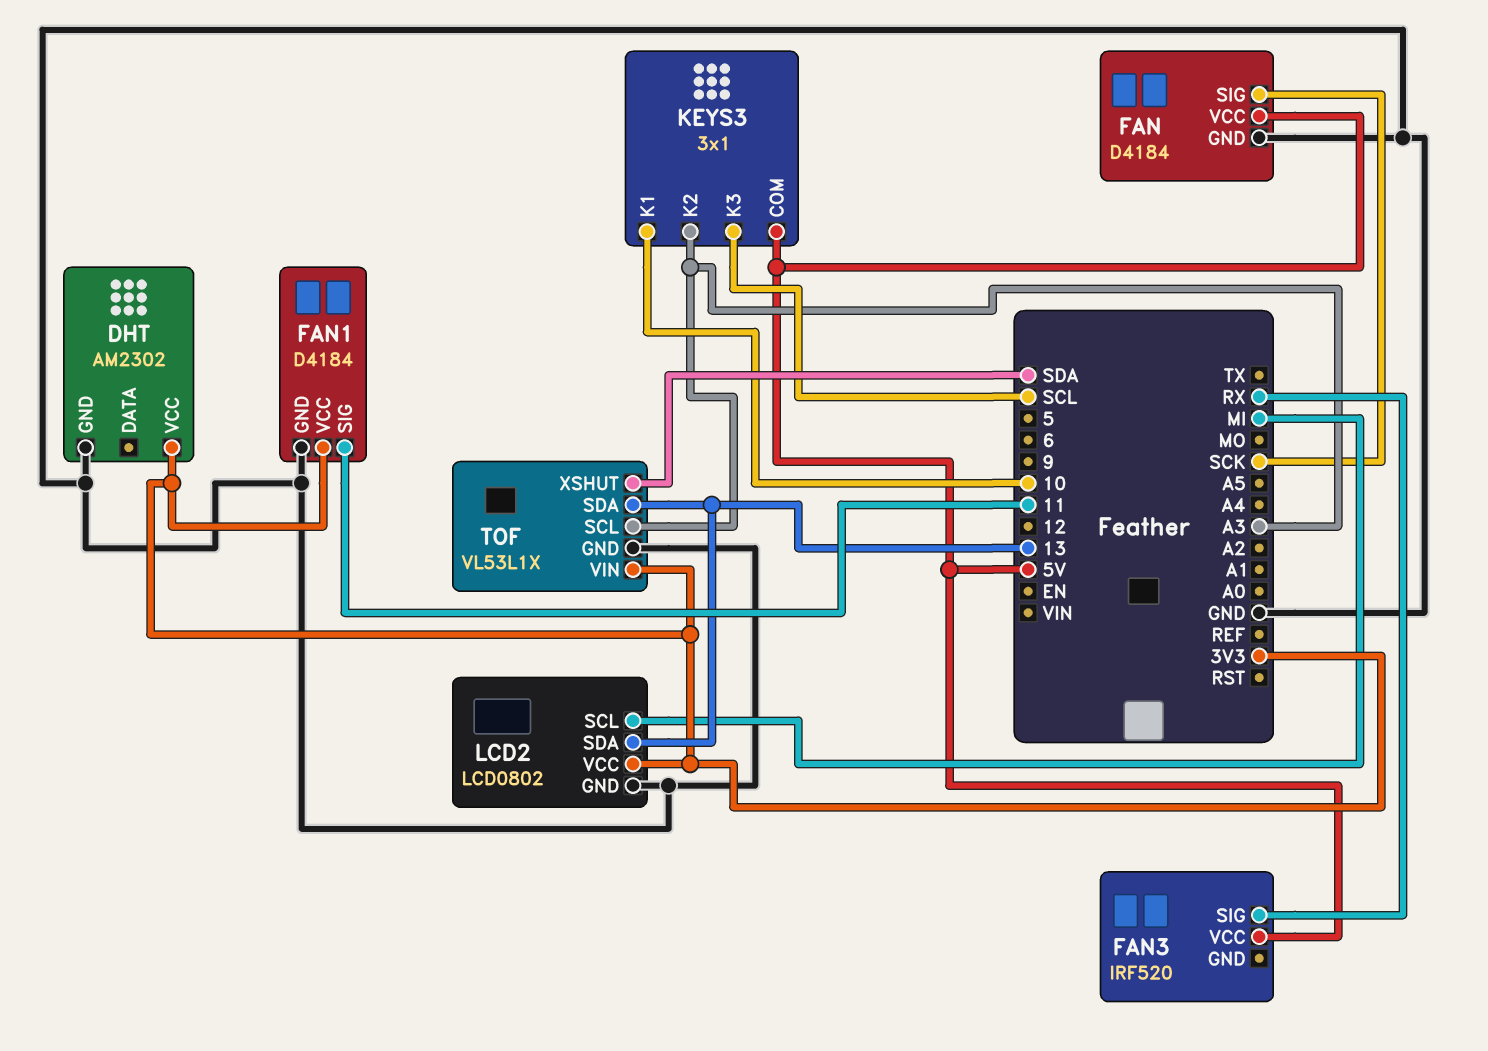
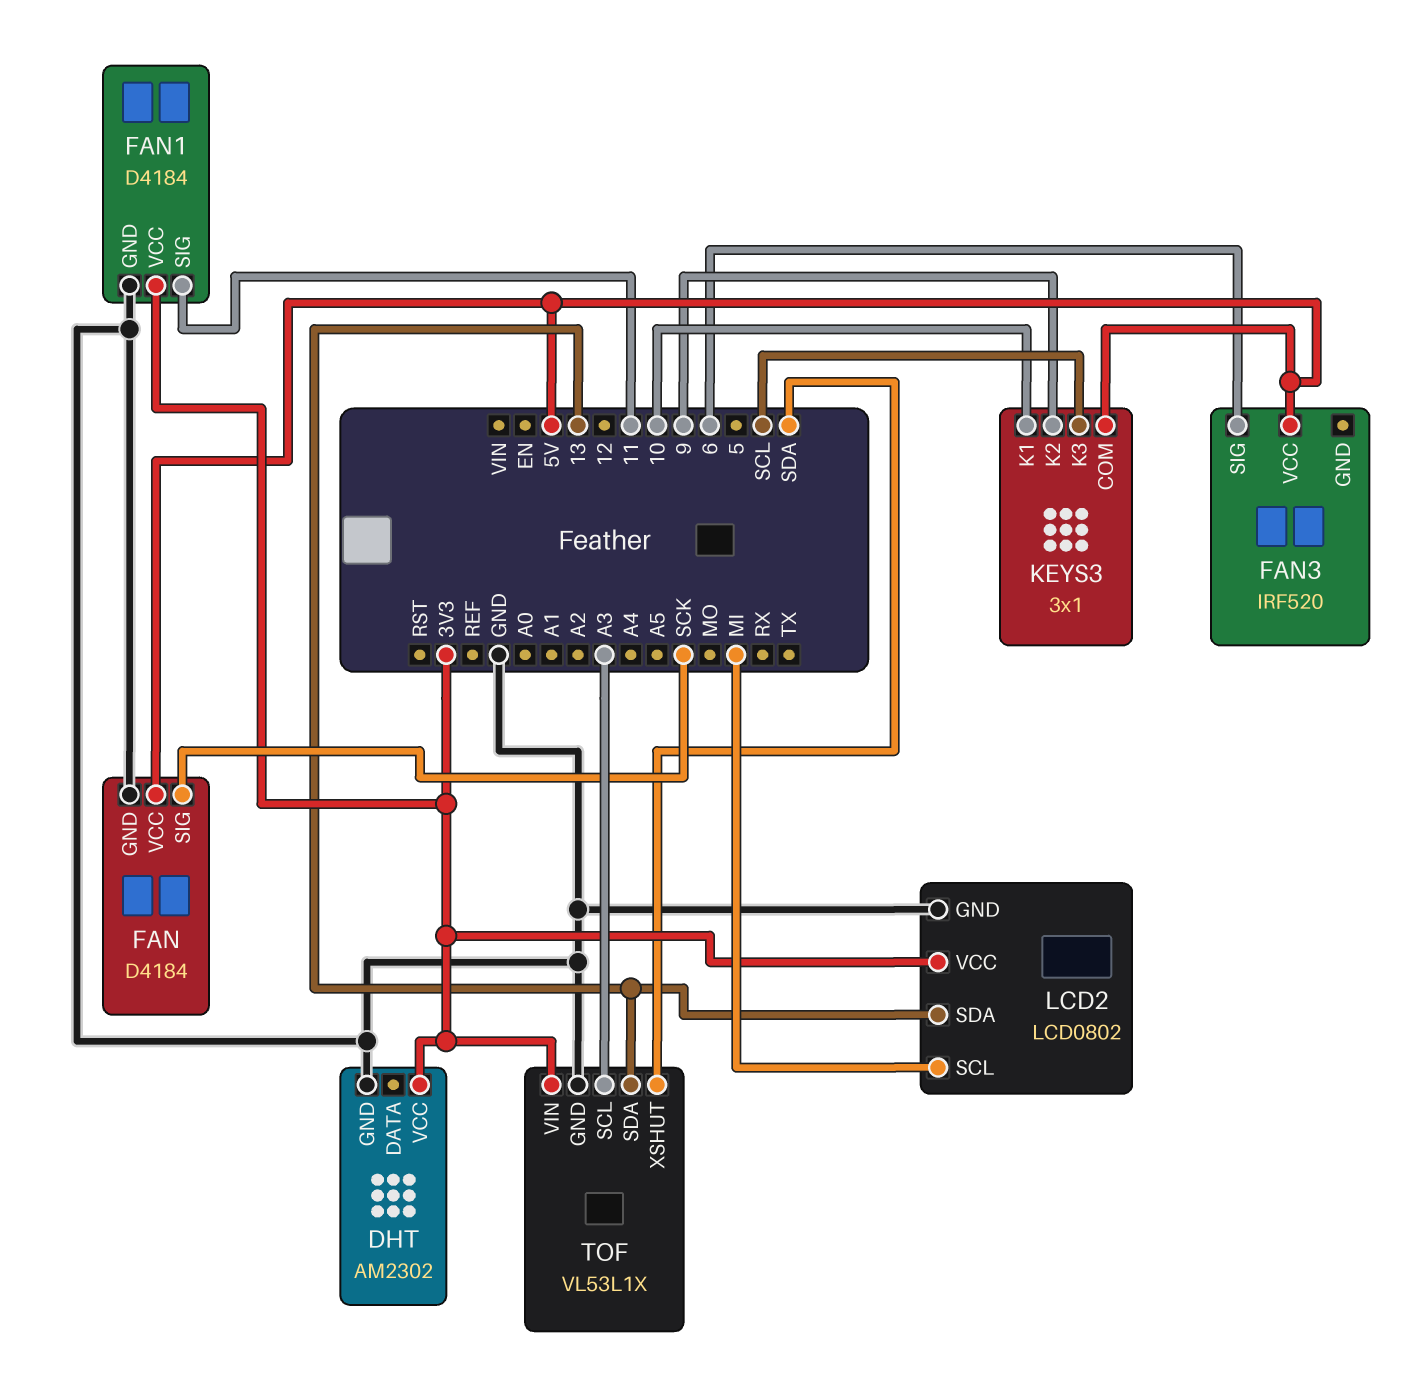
FAN3 pin SIG: RX -> 6
KEYS3 pin K2: A3 -> 9

